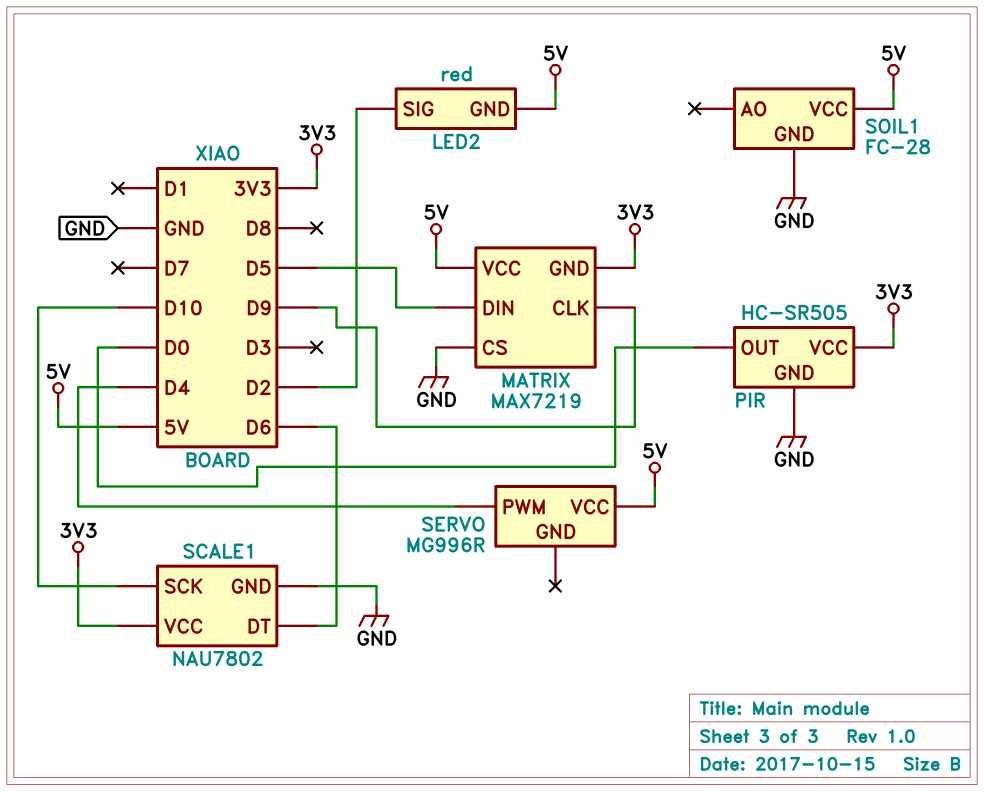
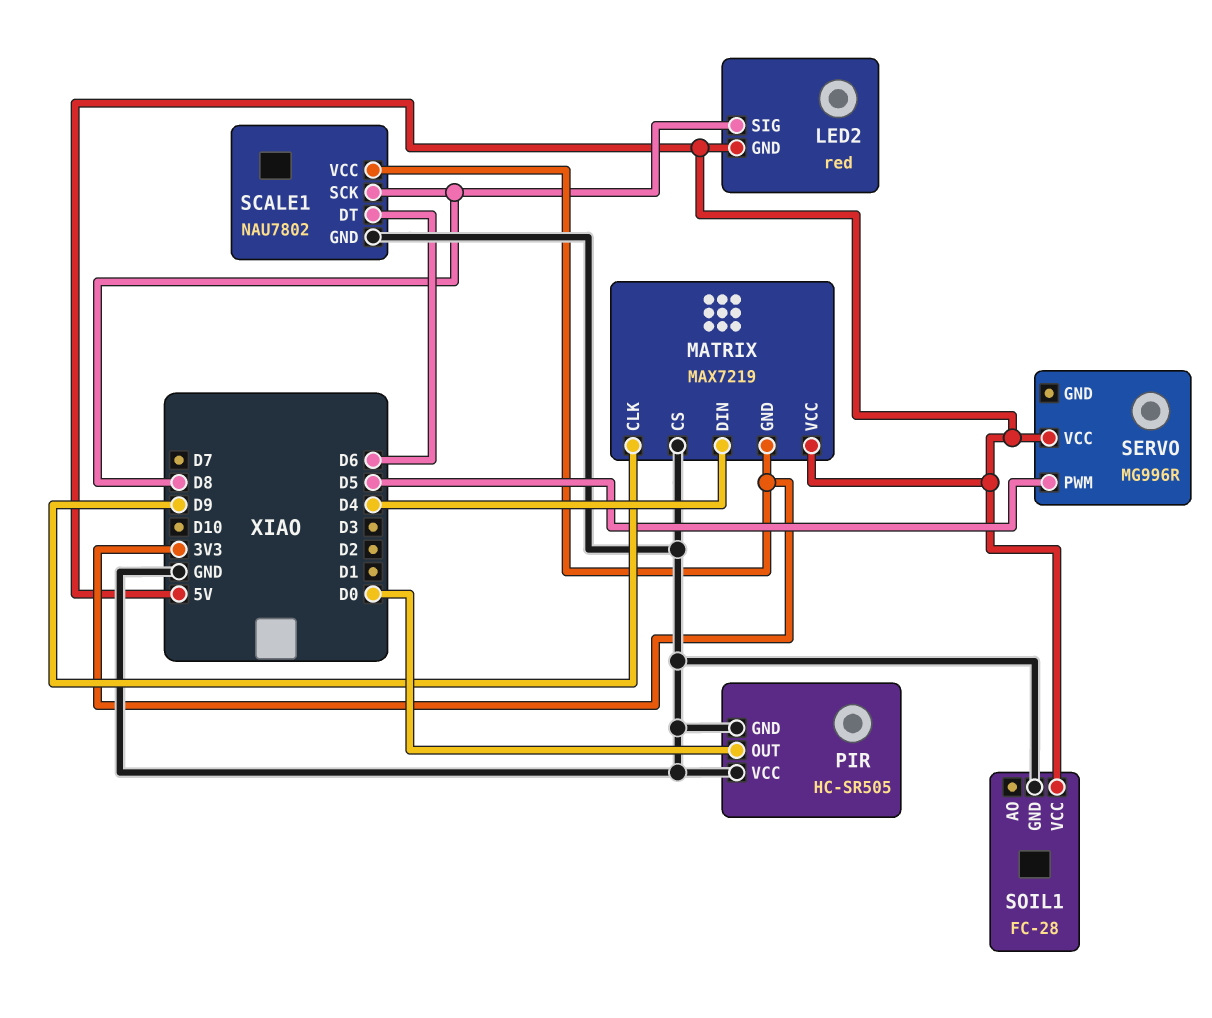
LED2 pin SIG: D2 -> D8
MATRIX pin DIN: D5 -> D4
PIR pin VCC: 3V3 -> GND
SCALE1 pin SCK: D10 -> D8
SERVO pin PWM: D4 -> D5

